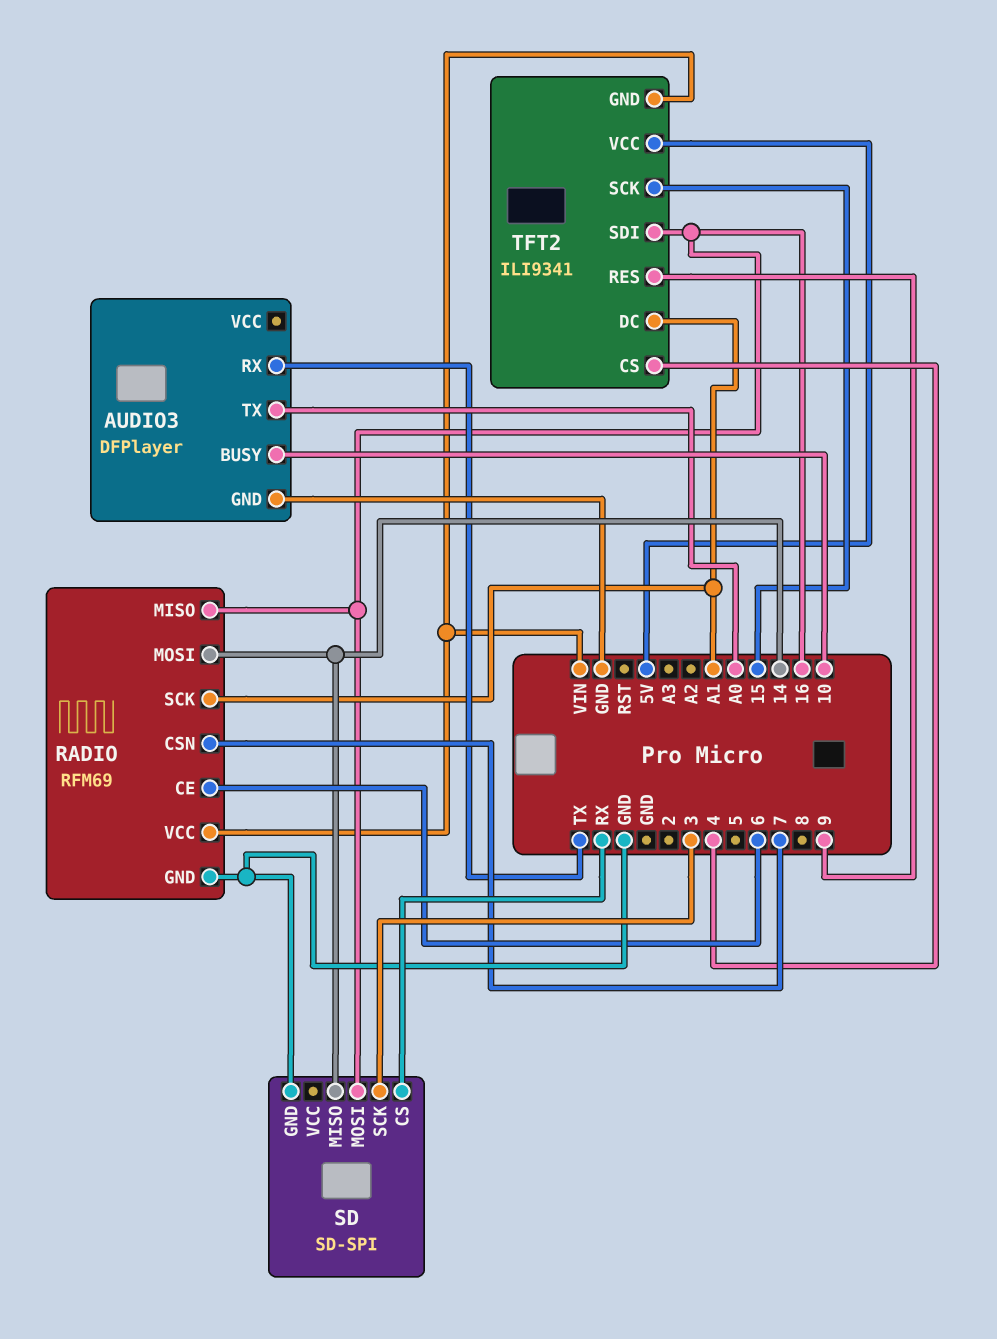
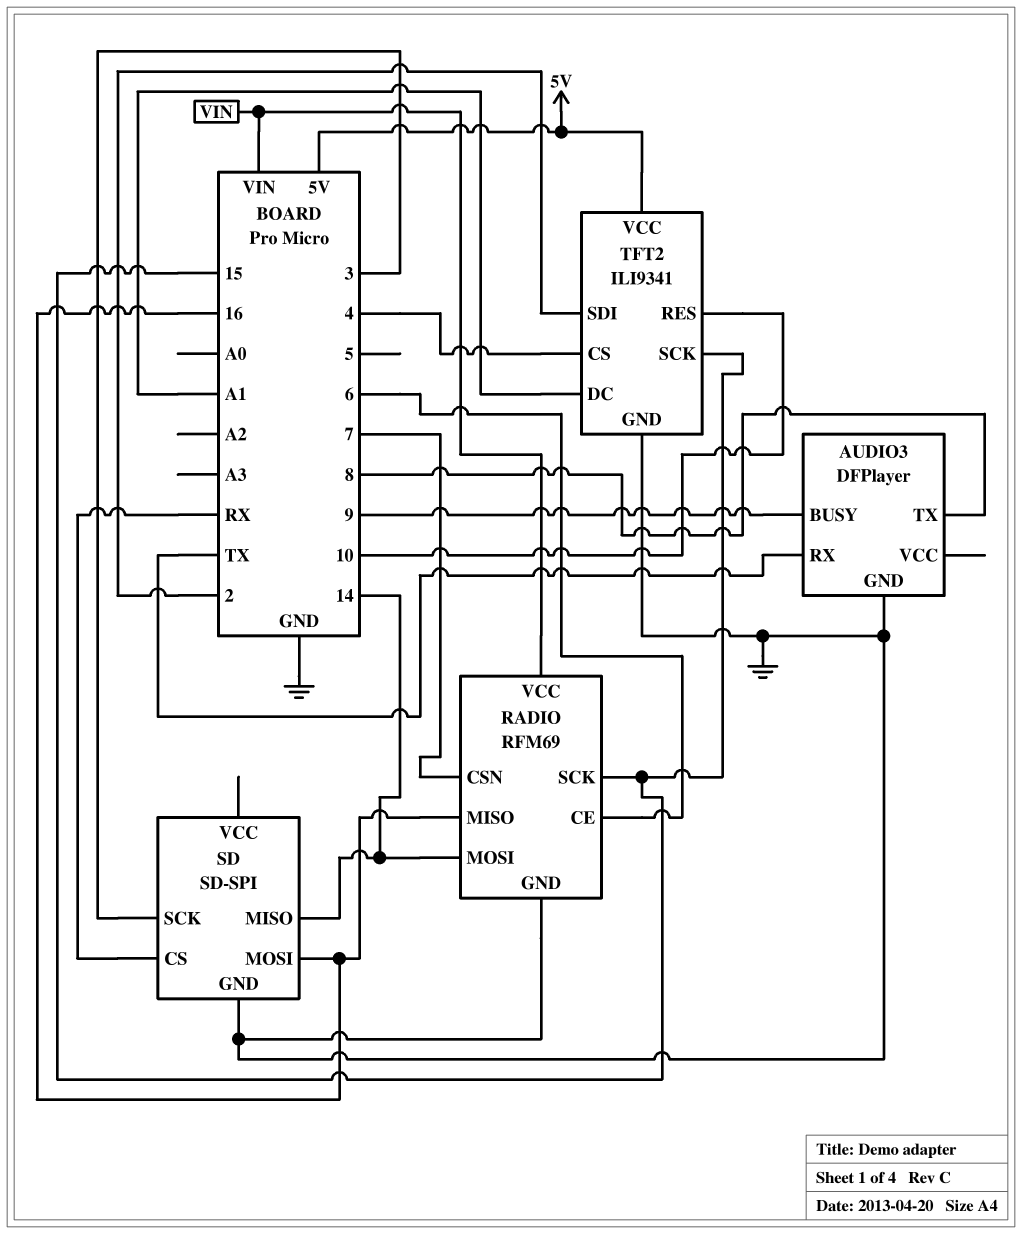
AUDIO3 pin BUSY: 10 -> 9
AUDIO3 pin TX: A0 -> 8
RADIO pin SCK: A1 -> 15
TFT2 pin GND: VIN -> GND
TFT2 pin RES: 9 -> 10
TFT2 pin SDI: 16 -> 2

